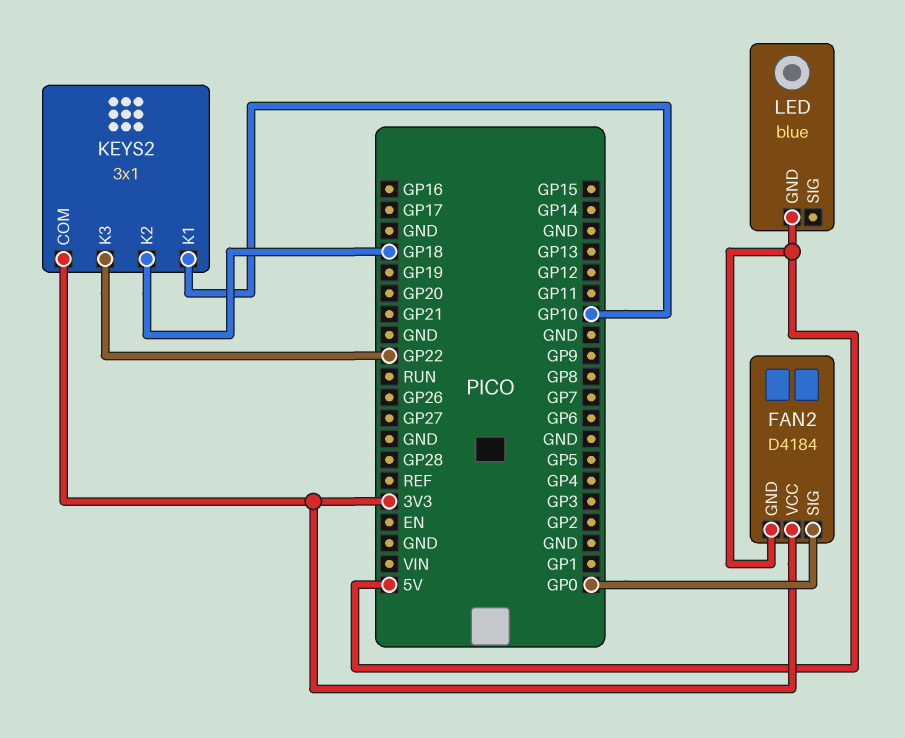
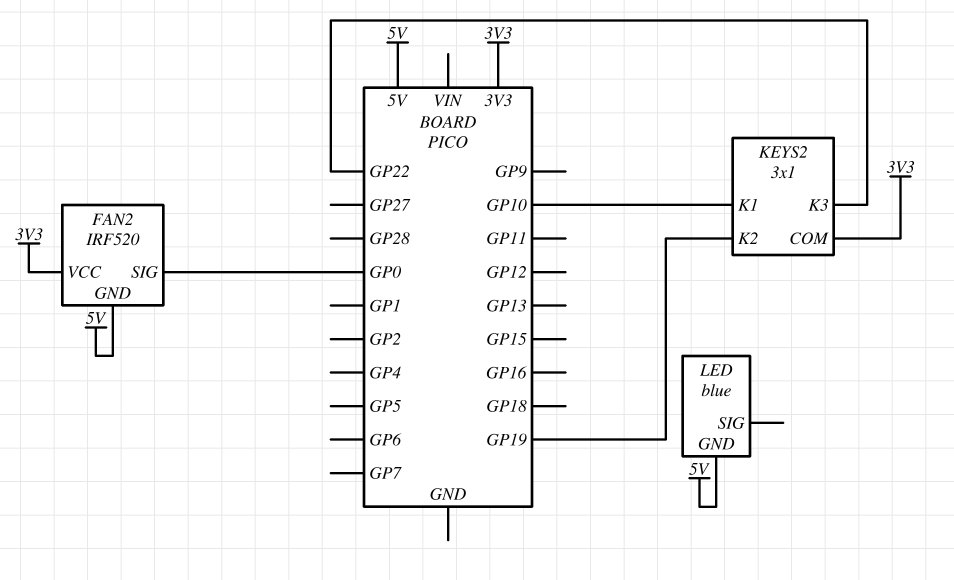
FAN2: D4184 -> IRF520
KEYS2 pin K2: GP18 -> GP19

